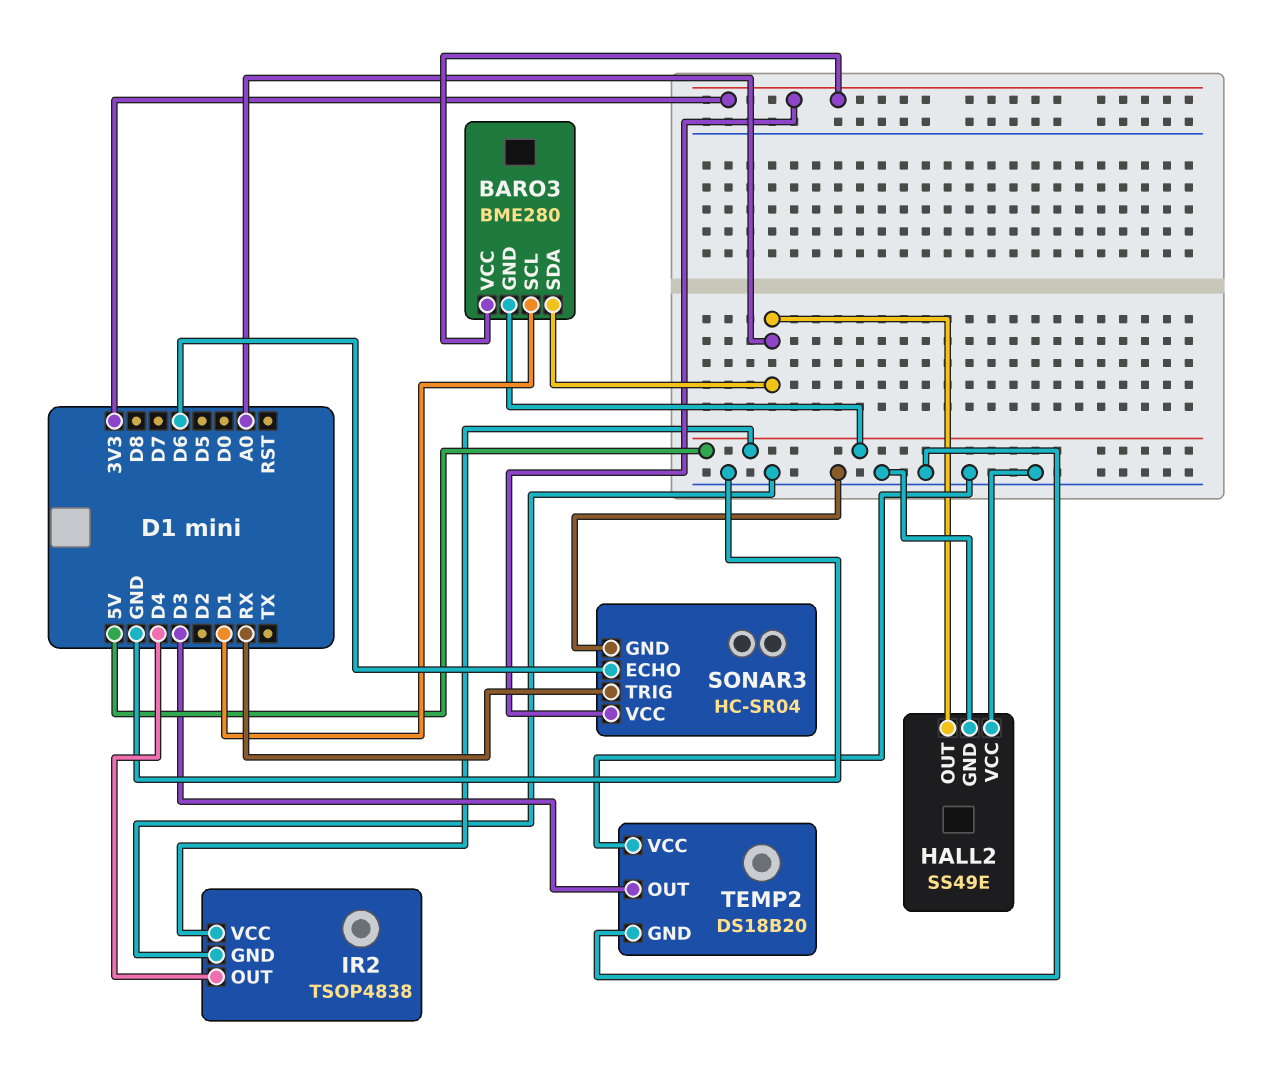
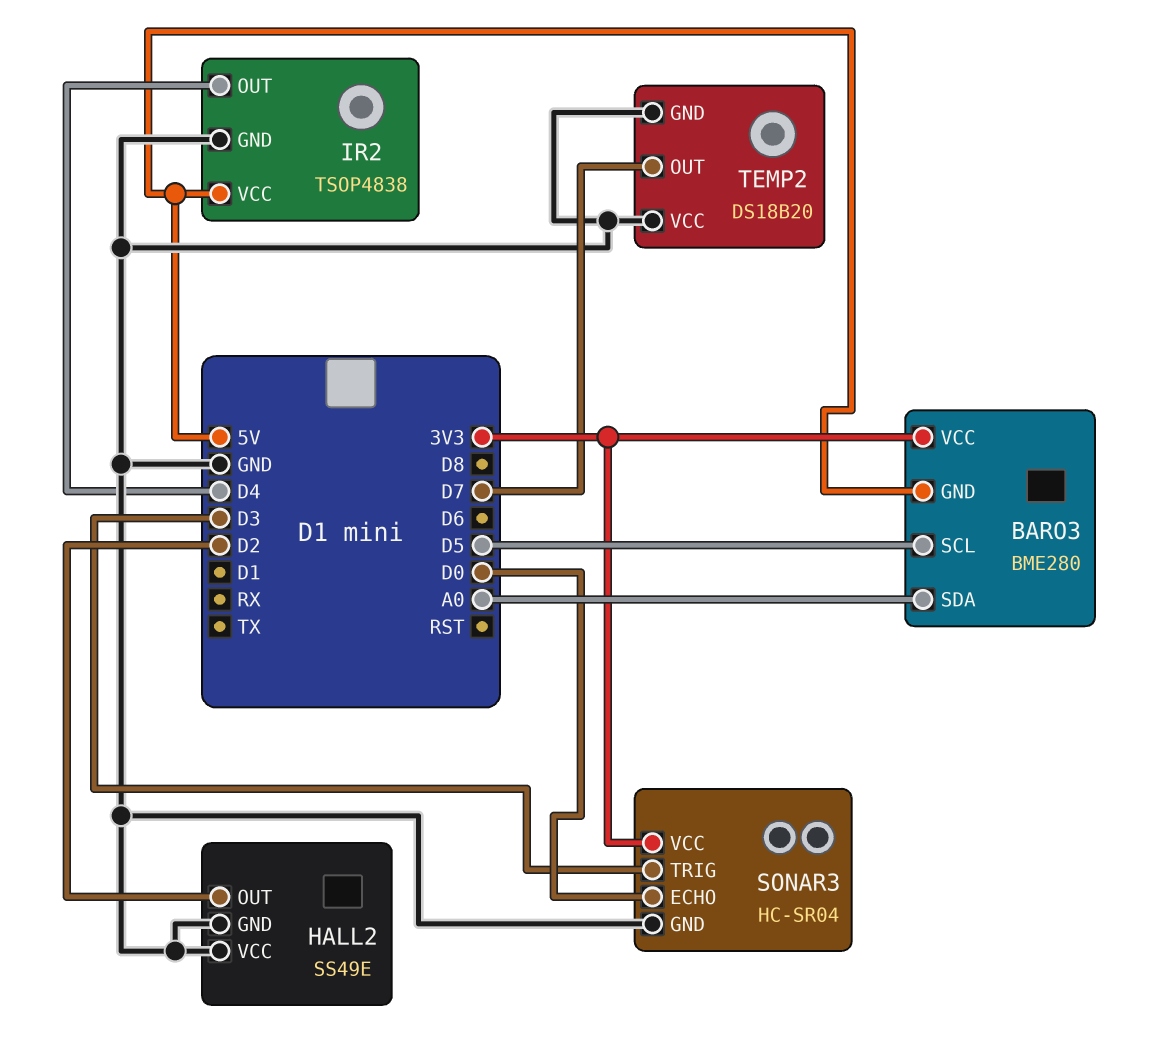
BARO3 pin SCL: D1 -> D5
HALL2 pin OUT: A0 -> D2
SONAR3 pin ECHO: D6 -> D0
SONAR3 pin TRIG: RX -> D3
TEMP2 pin OUT: D3 -> D7

